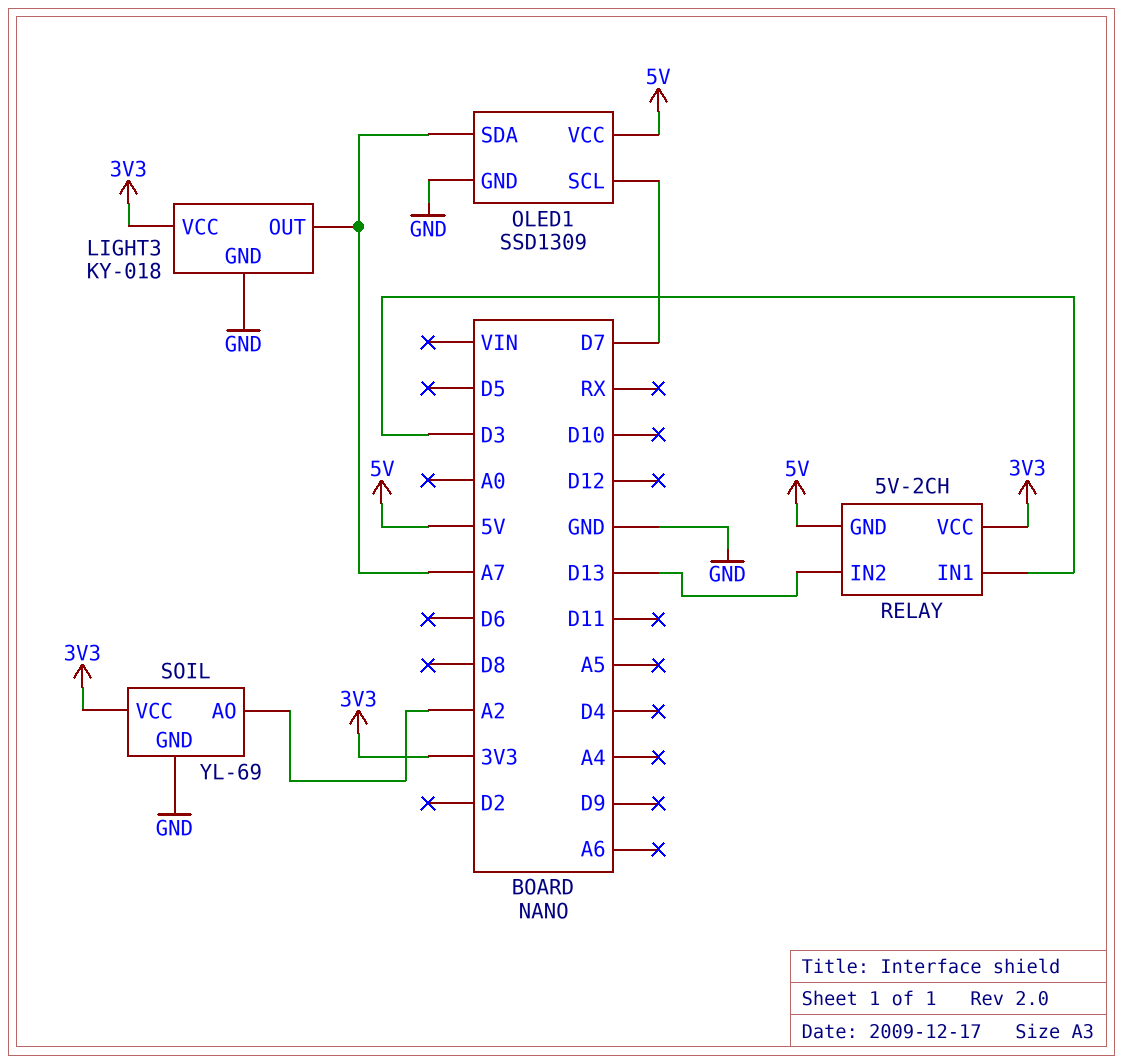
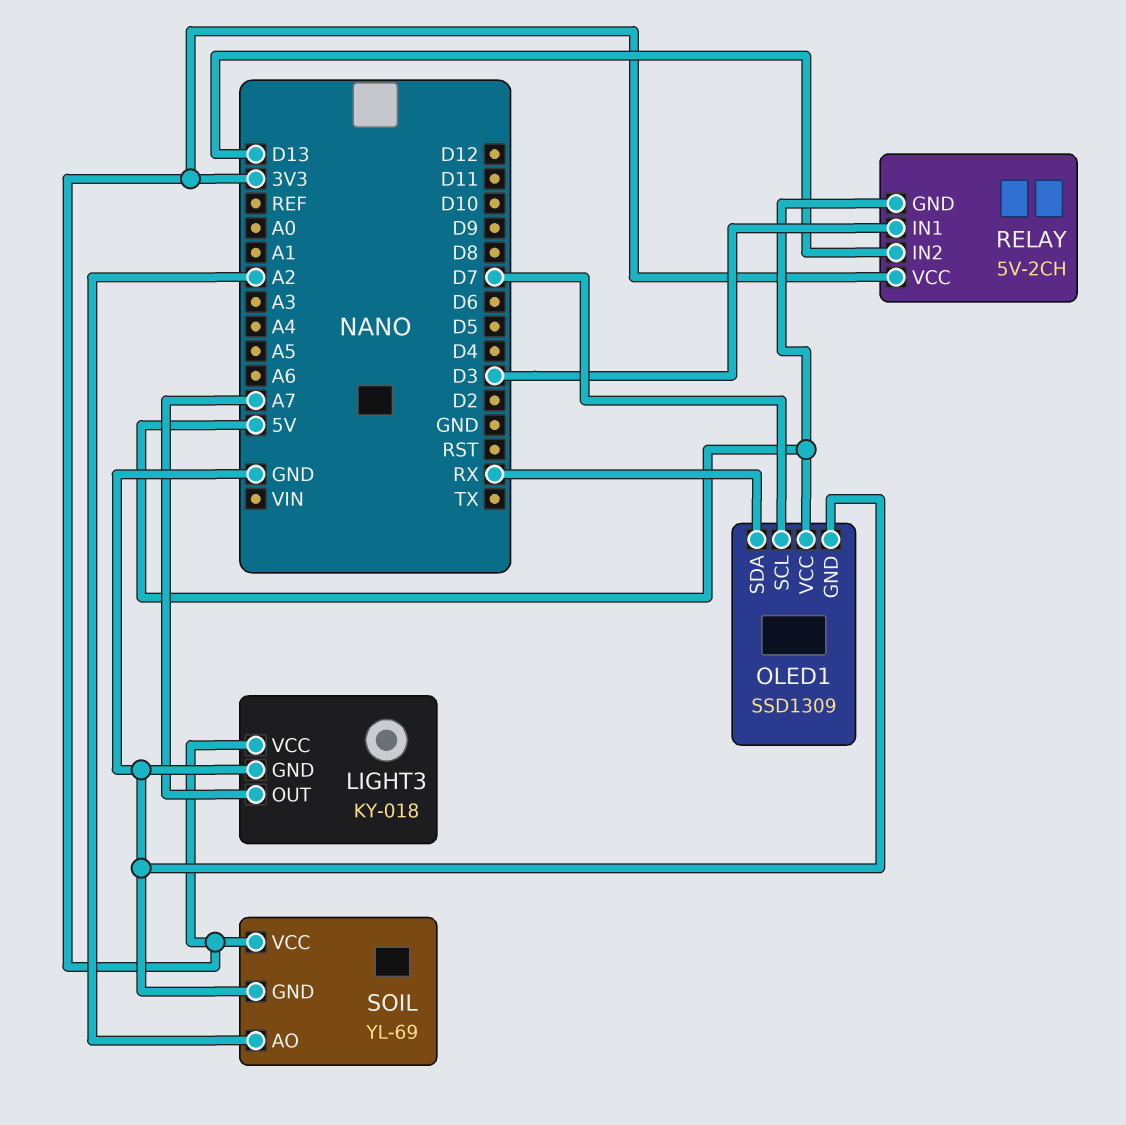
OLED1 pin SDA: A7 -> RX

